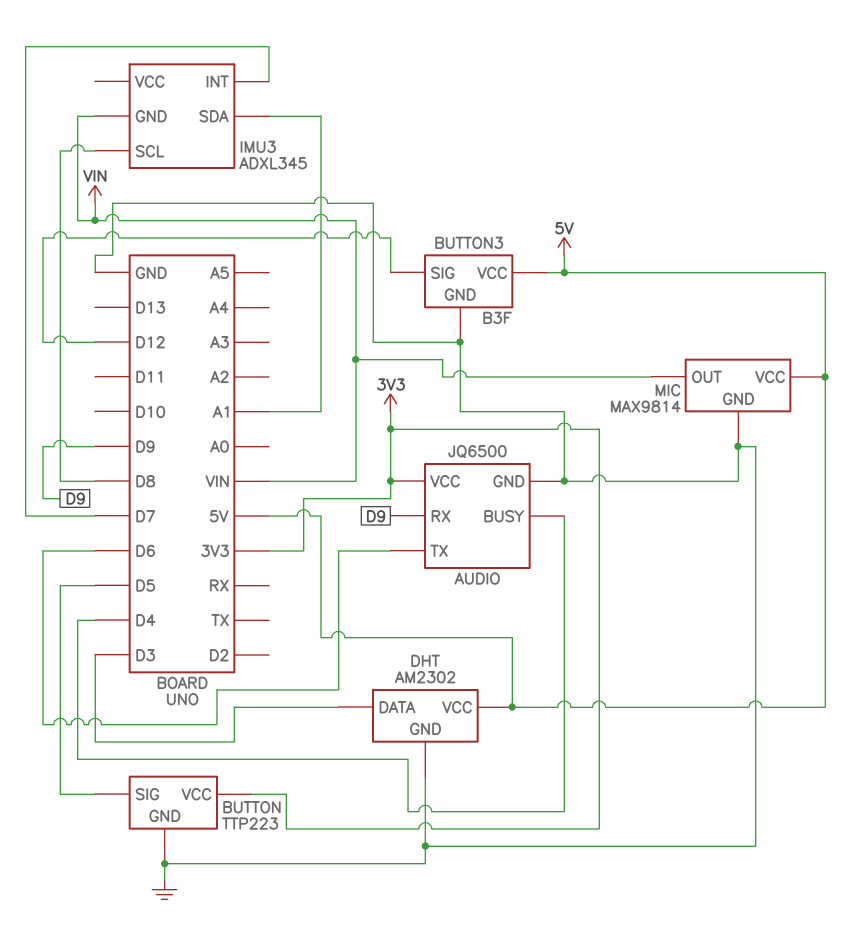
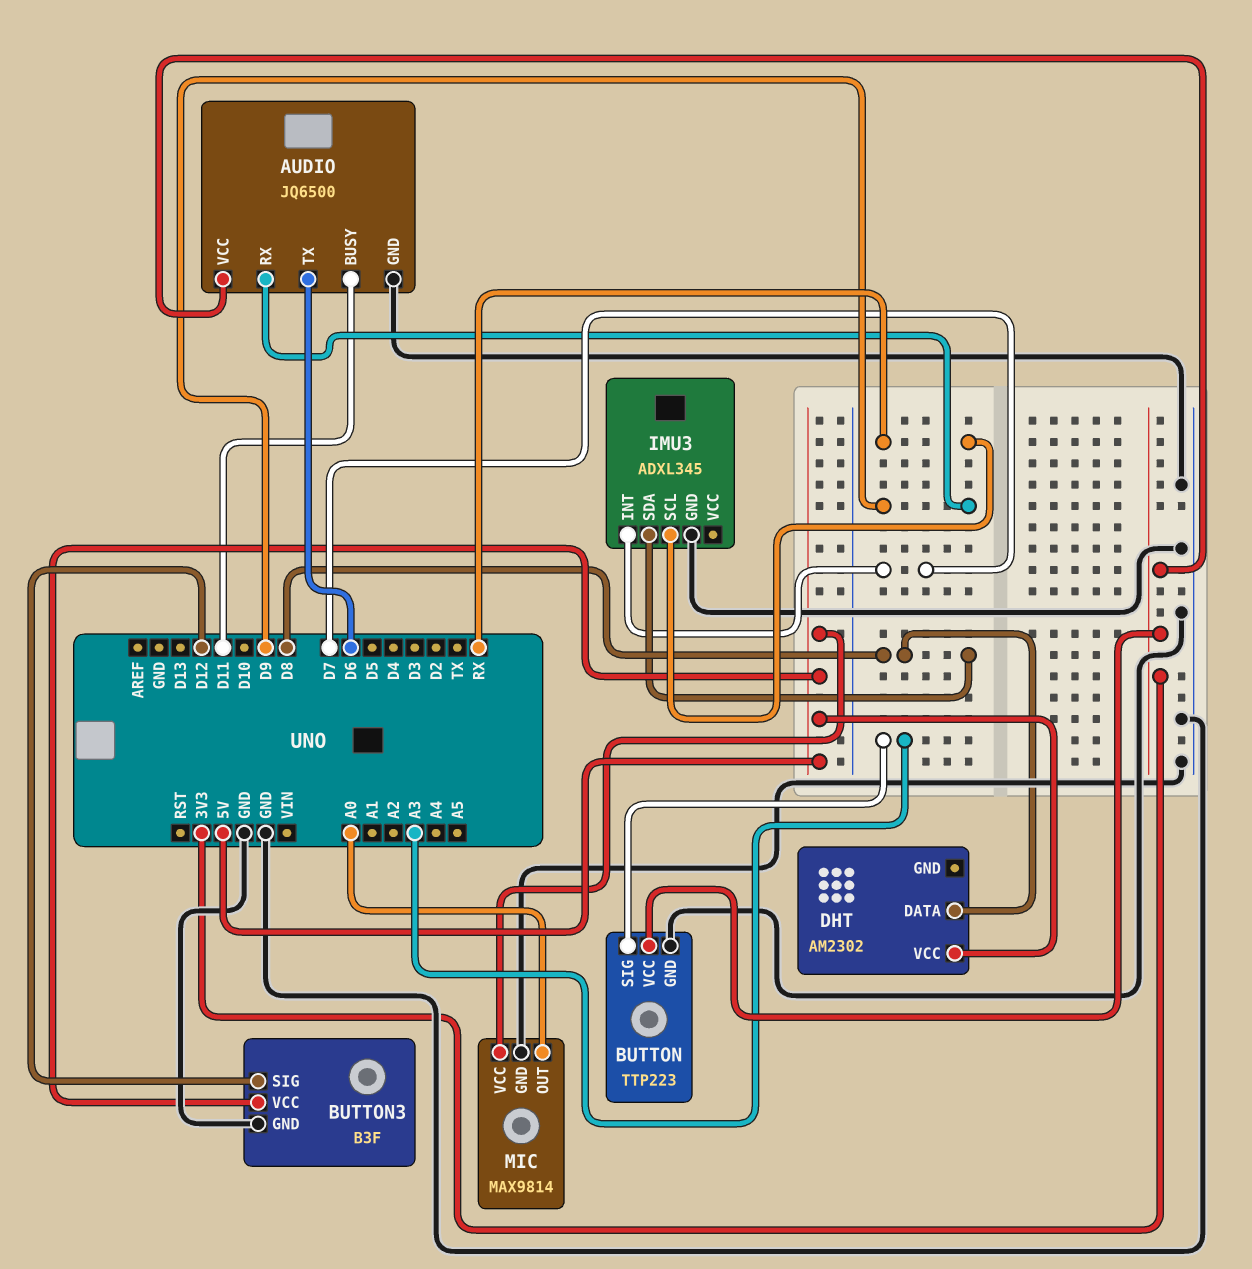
AUDIO pin BUSY: D4 -> D11
BUTTON pin SIG: D5 -> A3
DHT pin DATA: D3 -> D8
DHT pin GND: GND -> none
IMU3 pin GND: VIN -> GND
IMU3 pin SCL: D8 -> RX
IMU3 pin SDA: A1 -> D8
MIC pin OUT: VIN -> A0

